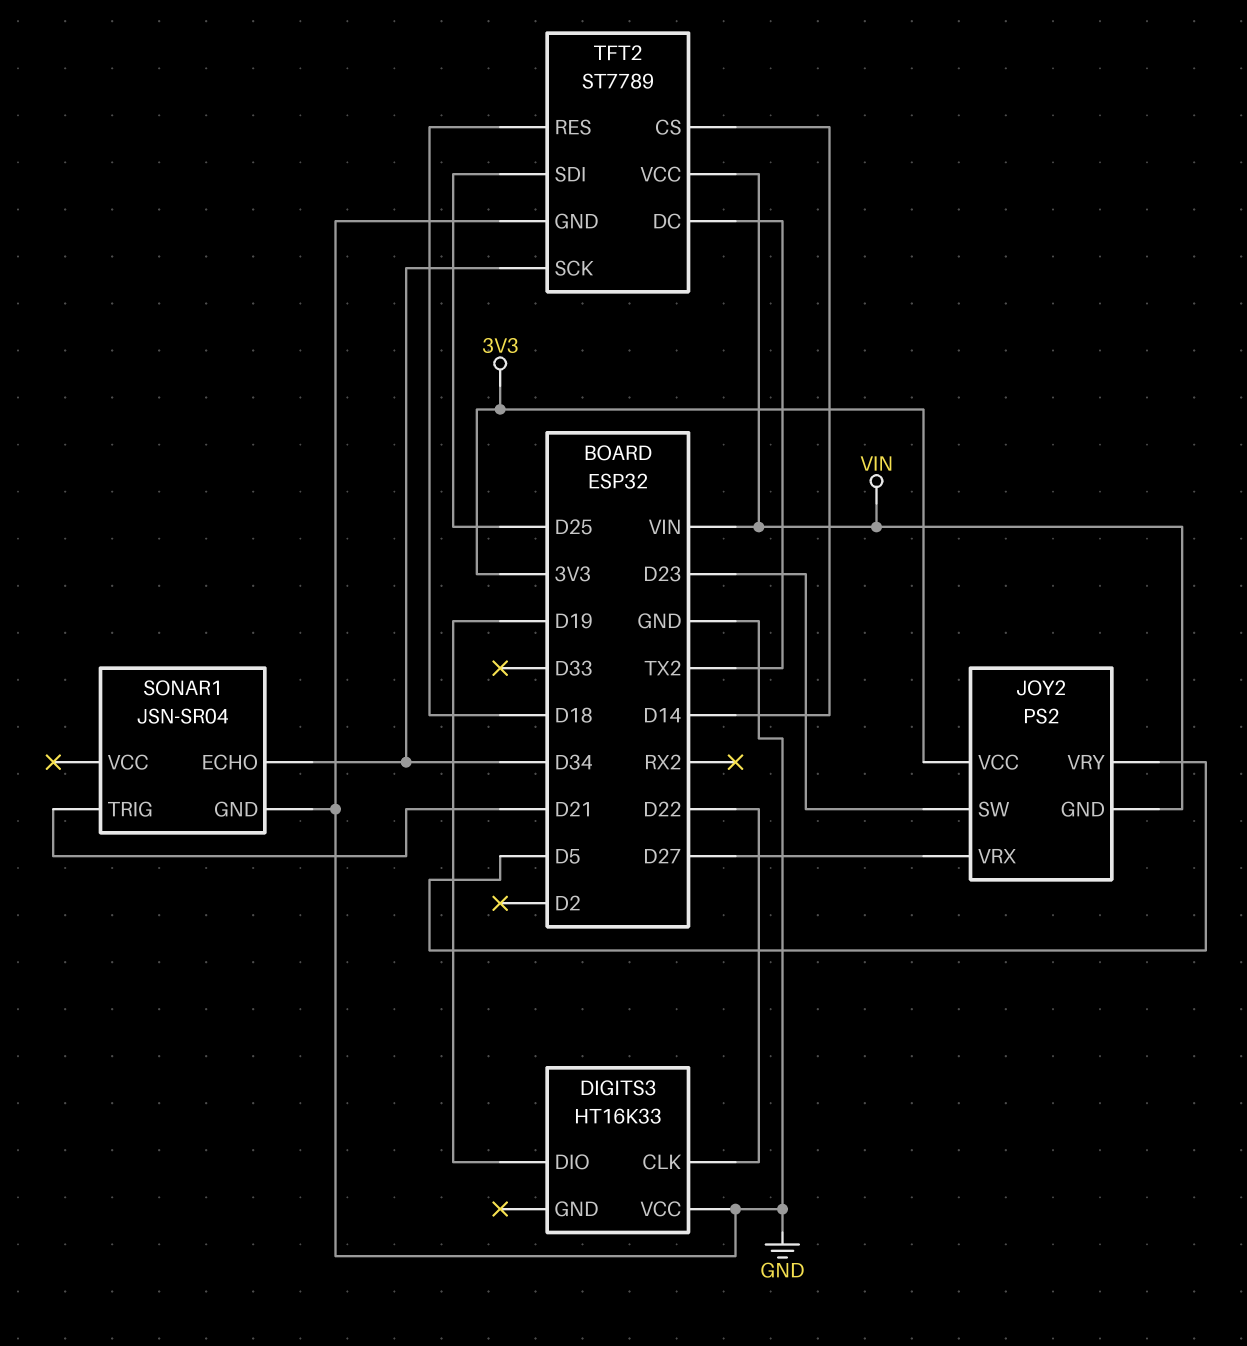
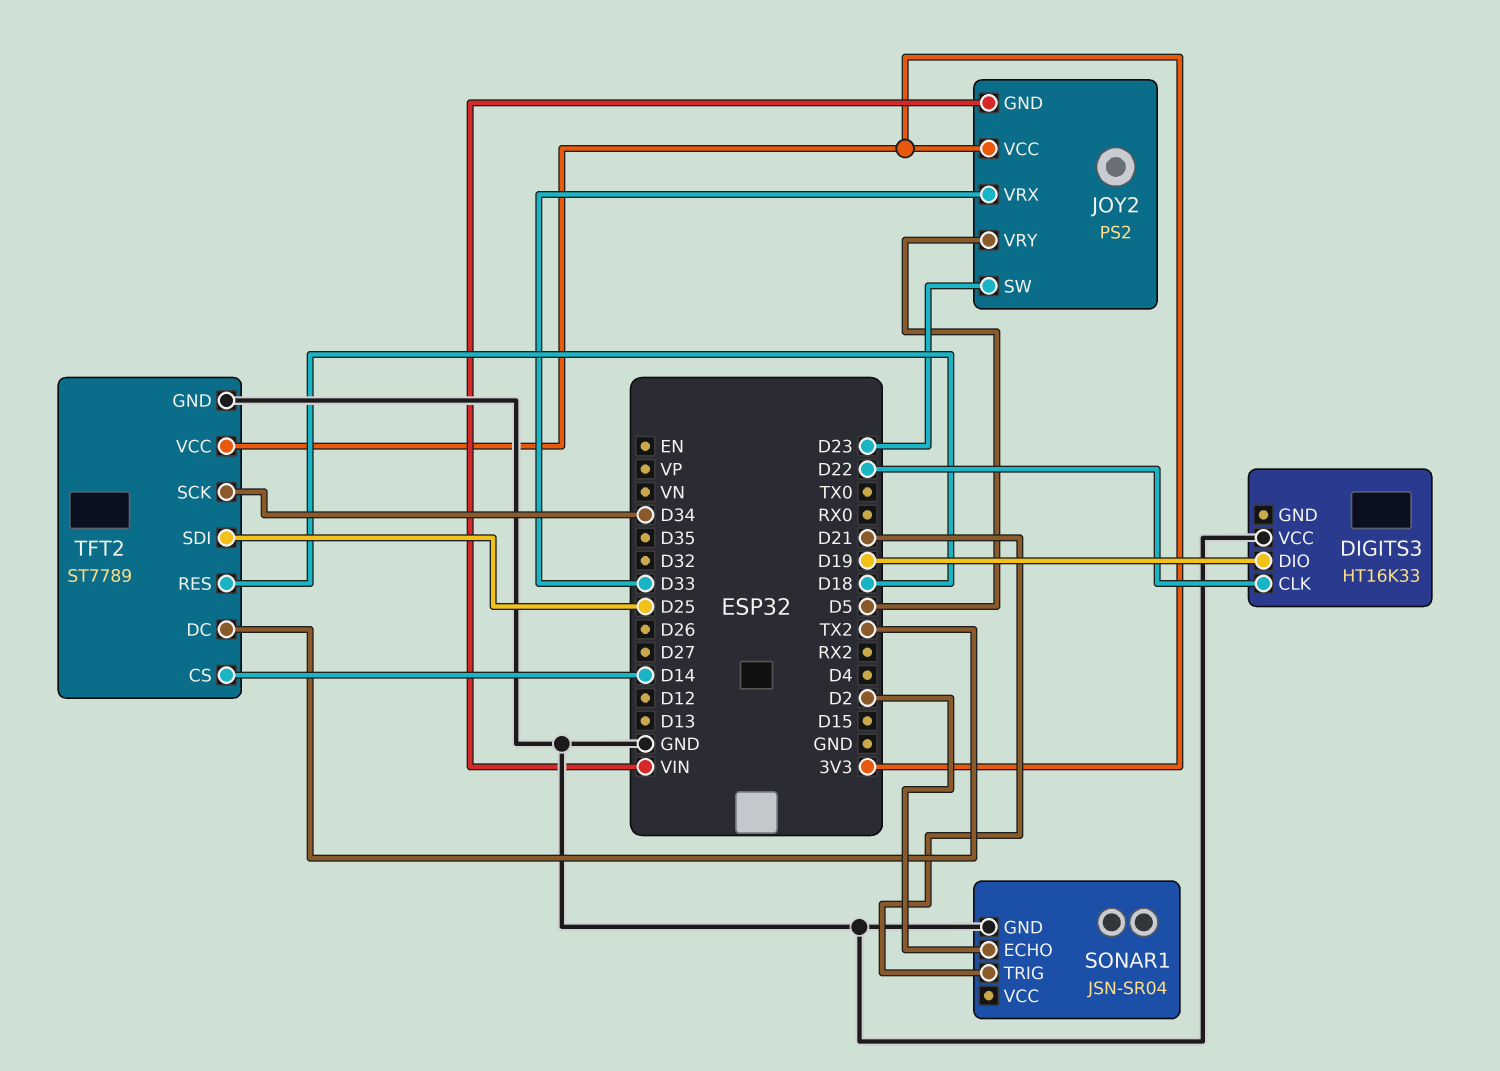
JOY2 pin VRX: D27 -> D33
SONAR1 pin ECHO: D34 -> D2
TFT2 pin VCC: VIN -> 3V3

